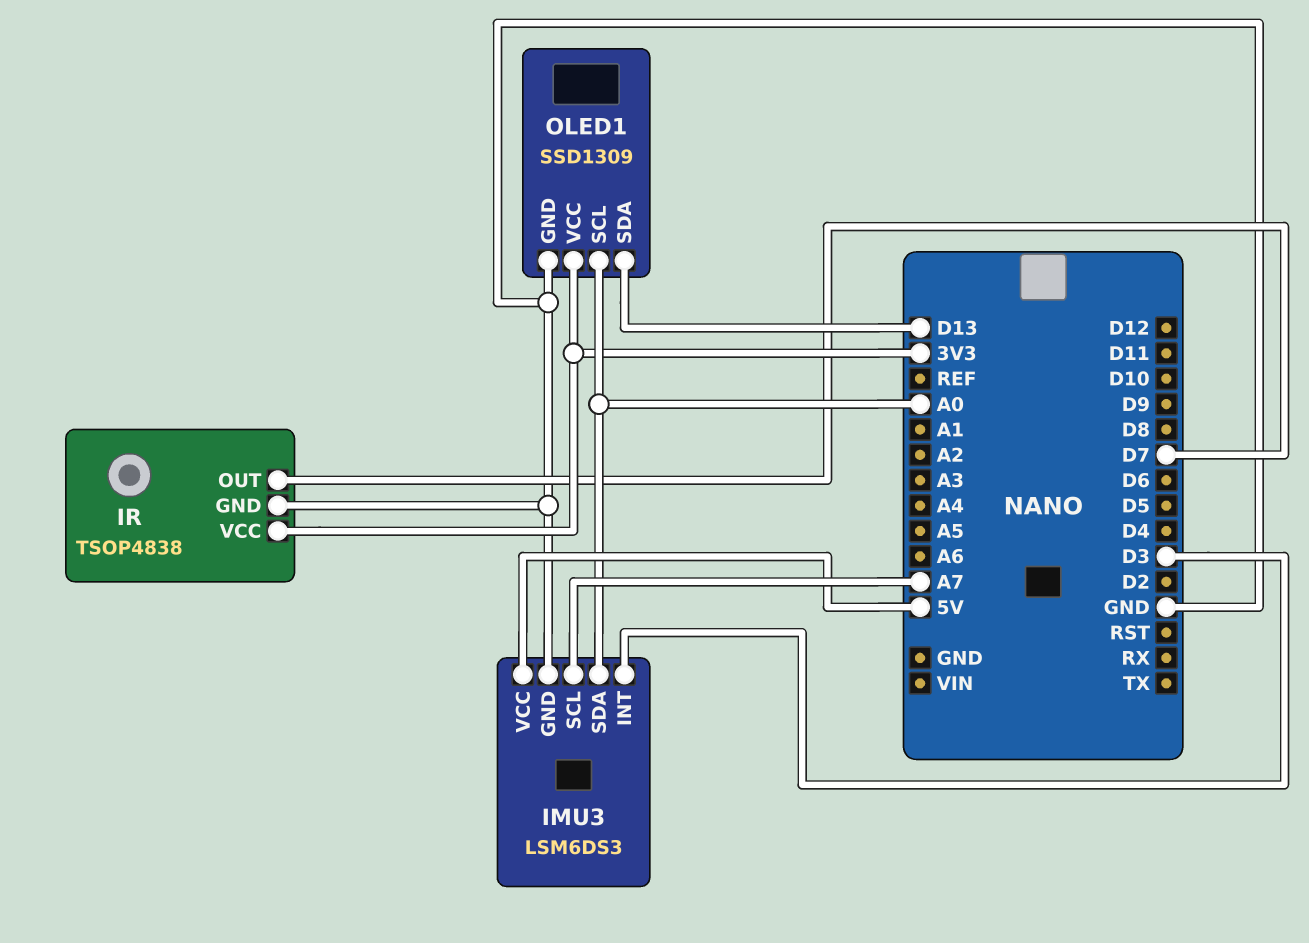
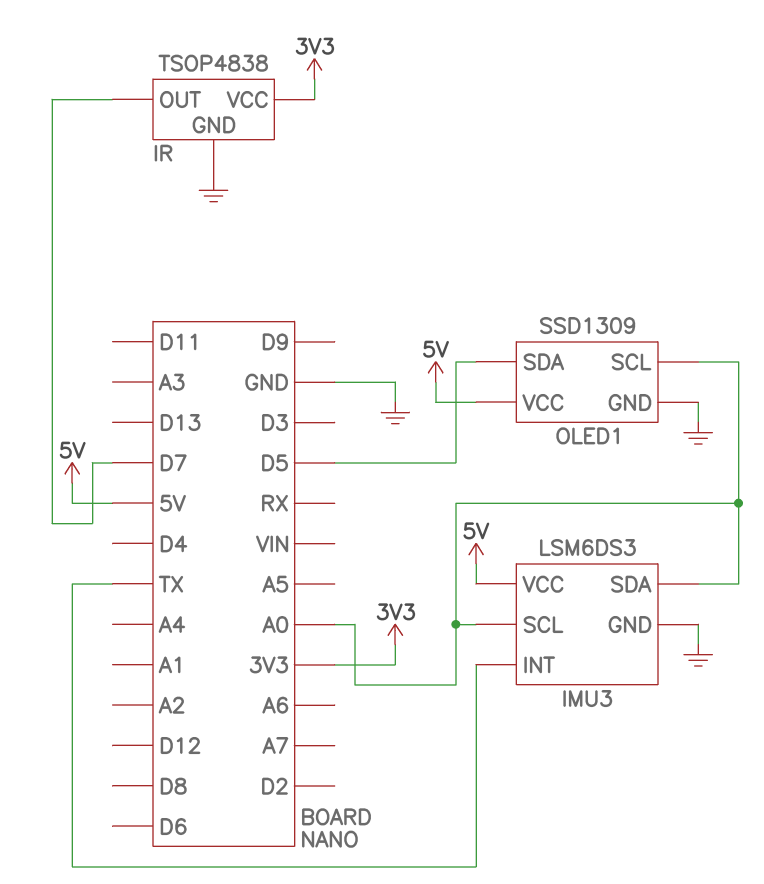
IMU3 pin INT: D3 -> TX
IMU3 pin SCL: A7 -> A0
OLED1 pin SDA: D13 -> D5
OLED1 pin VCC: 3V3 -> 5V

